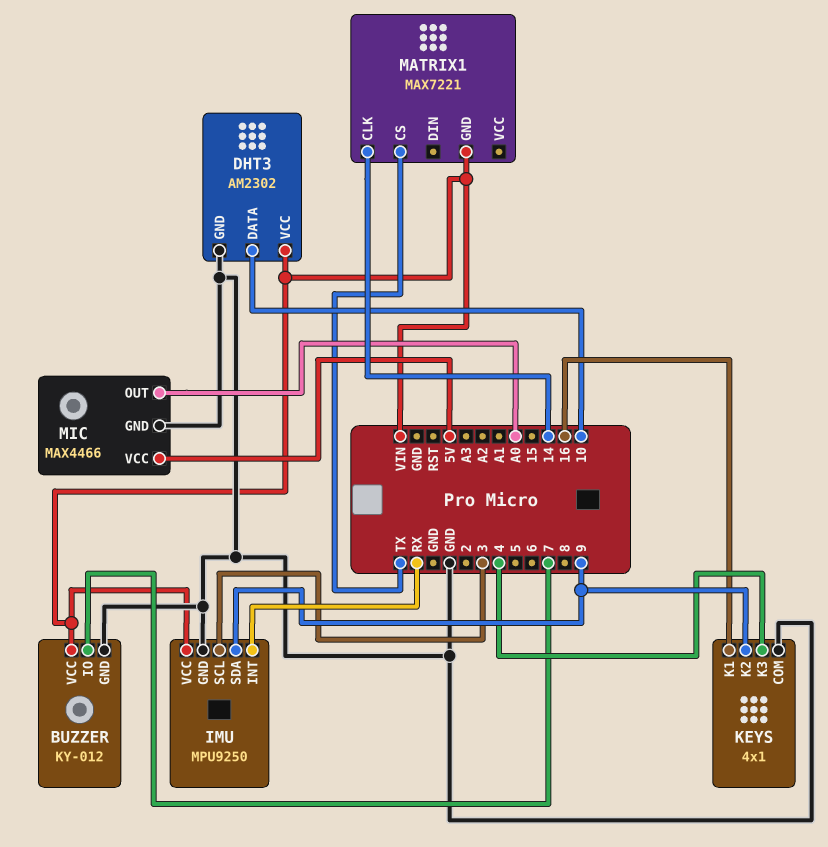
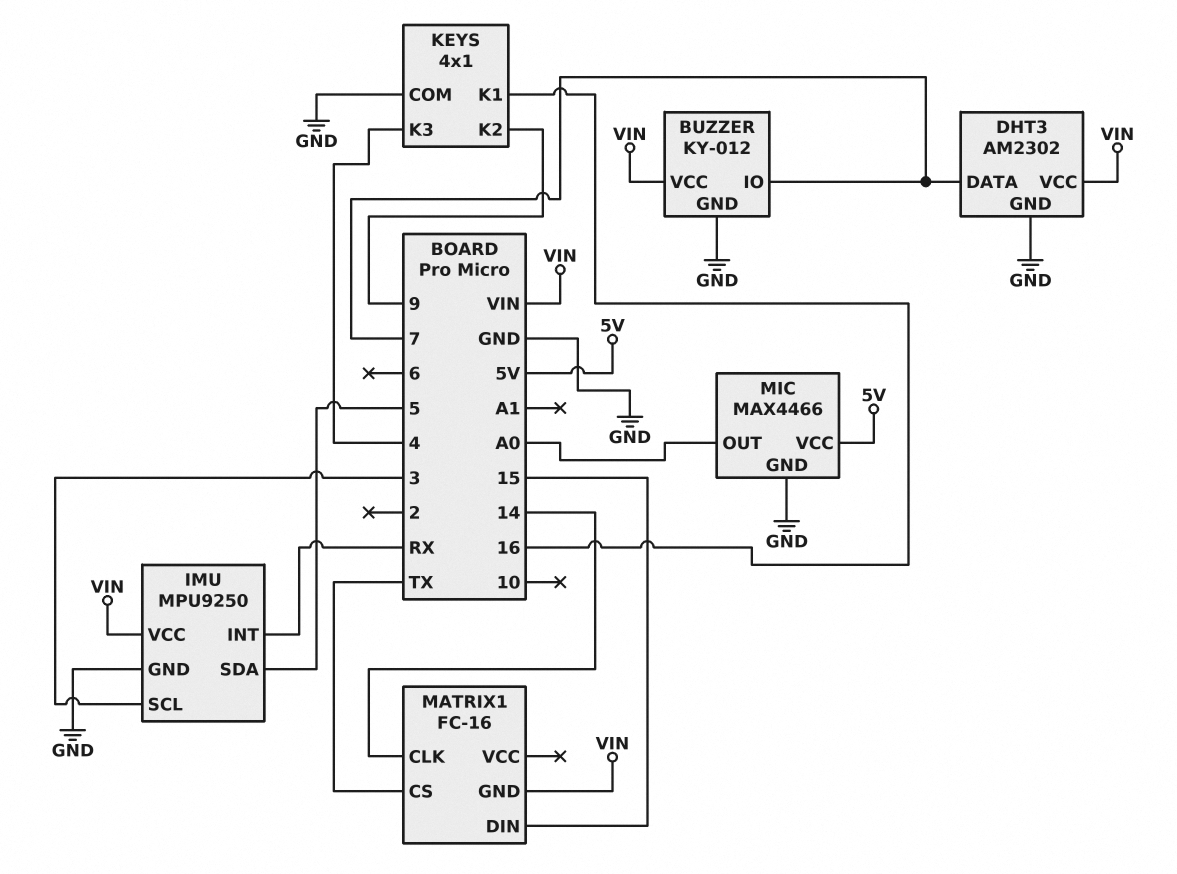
DHT3 pin DATA: 10 -> 7
IMU pin SDA: 9 -> 5
MATRIX1: MAX7221 -> FC-16
MATRIX1 pin DIN: none -> 15

